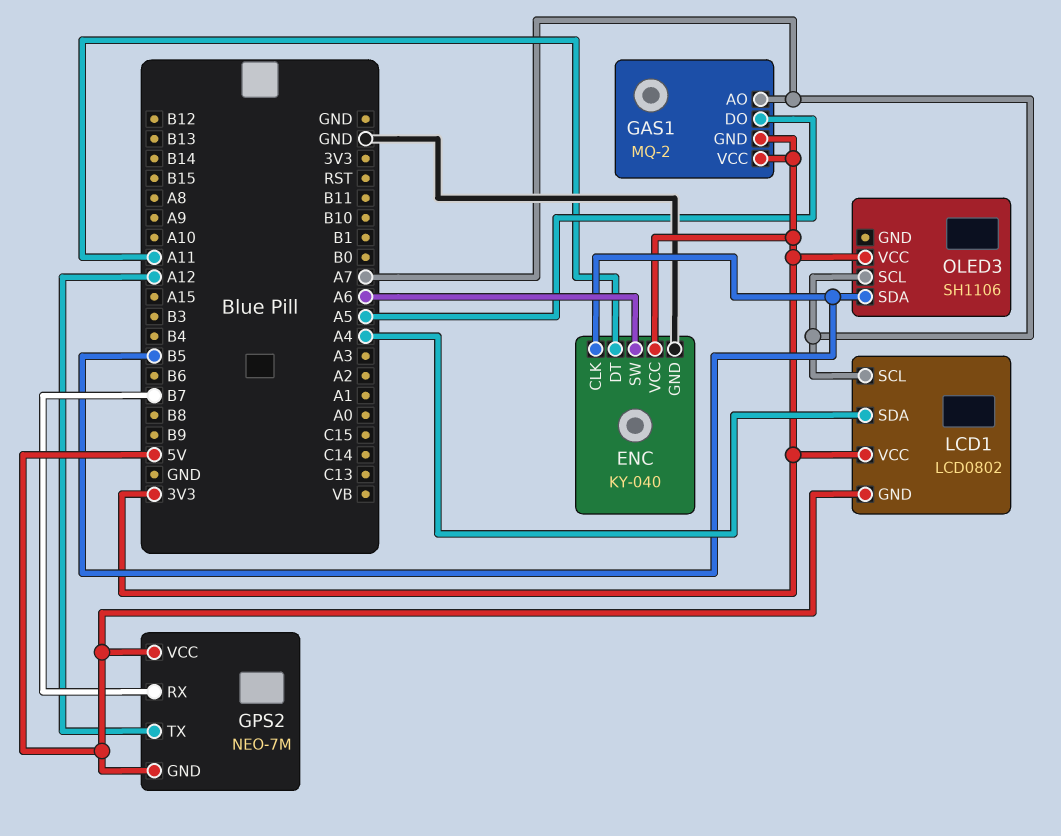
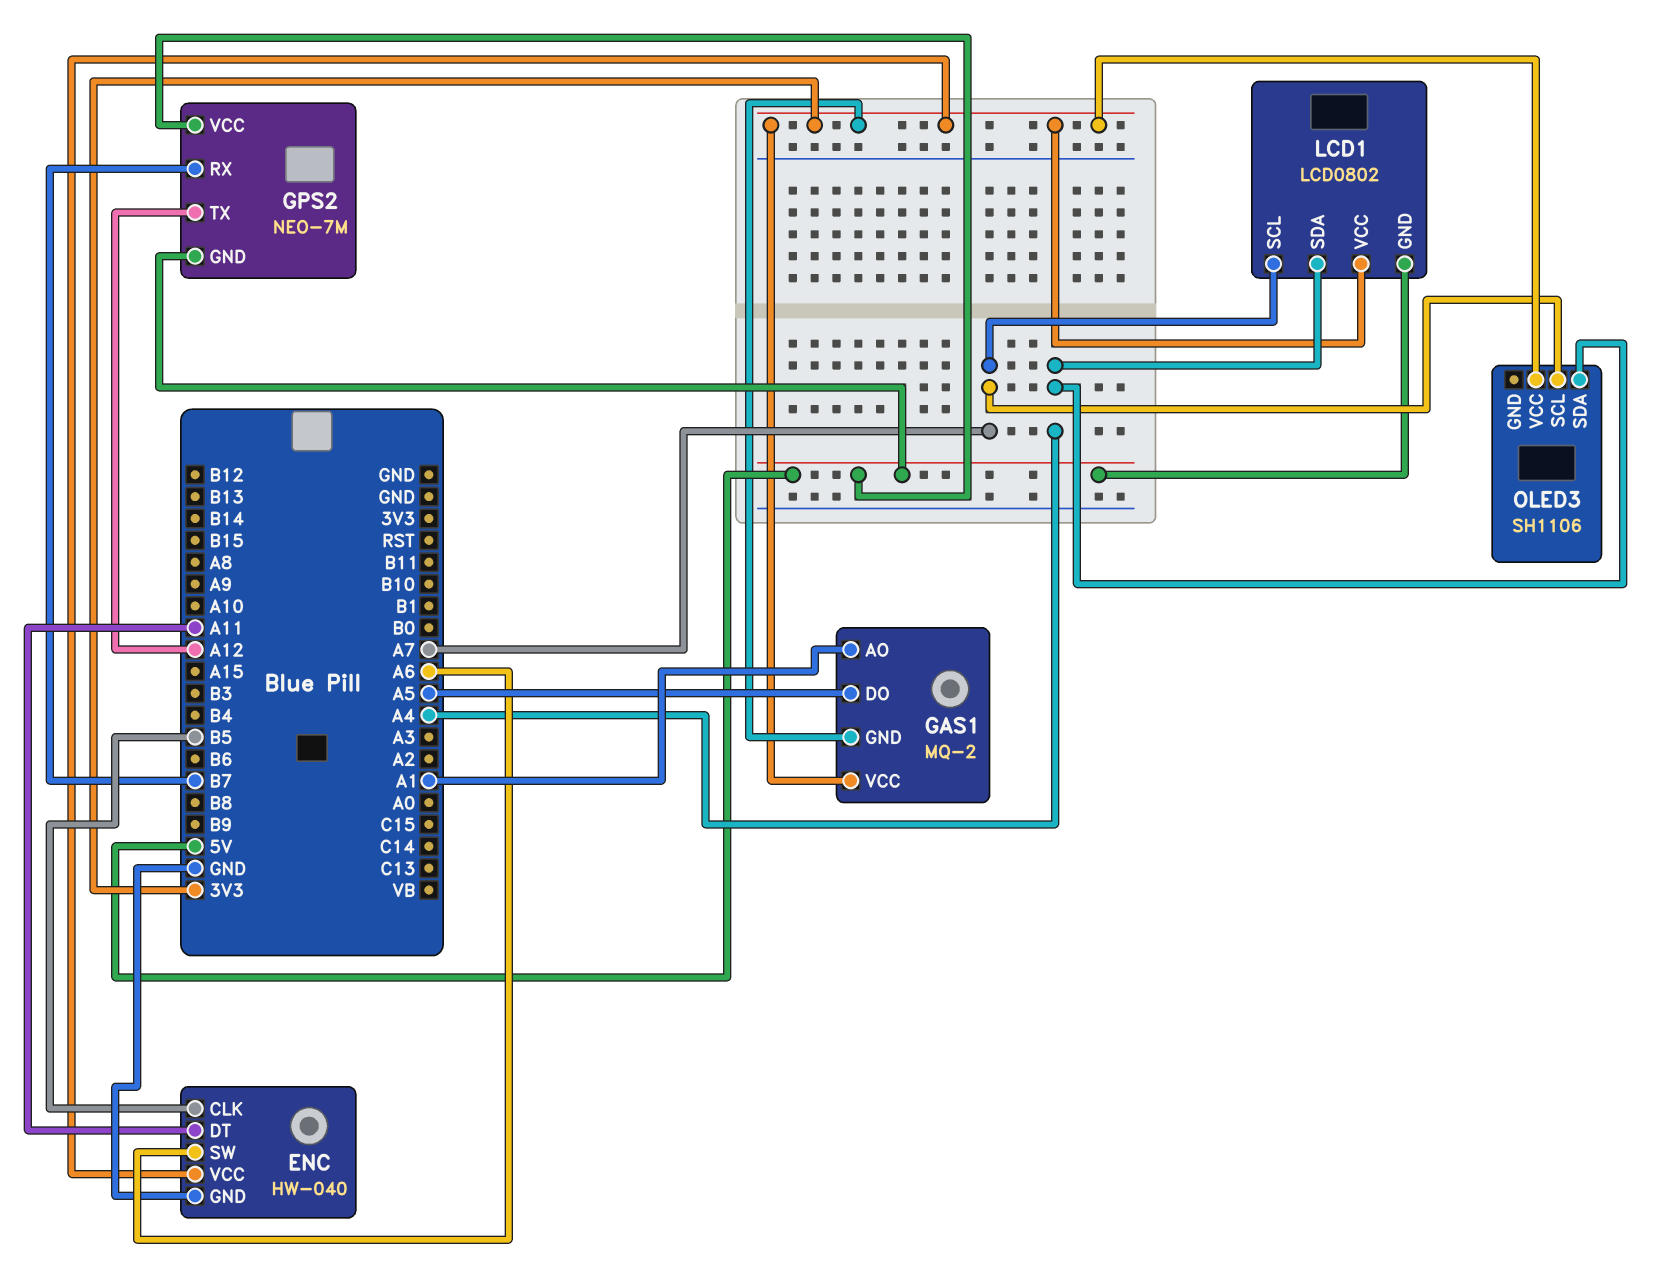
ENC: KY-040 -> HW-040
GAS1 pin AO: A7 -> A1
OLED3 pin SDA: B5 -> A4

